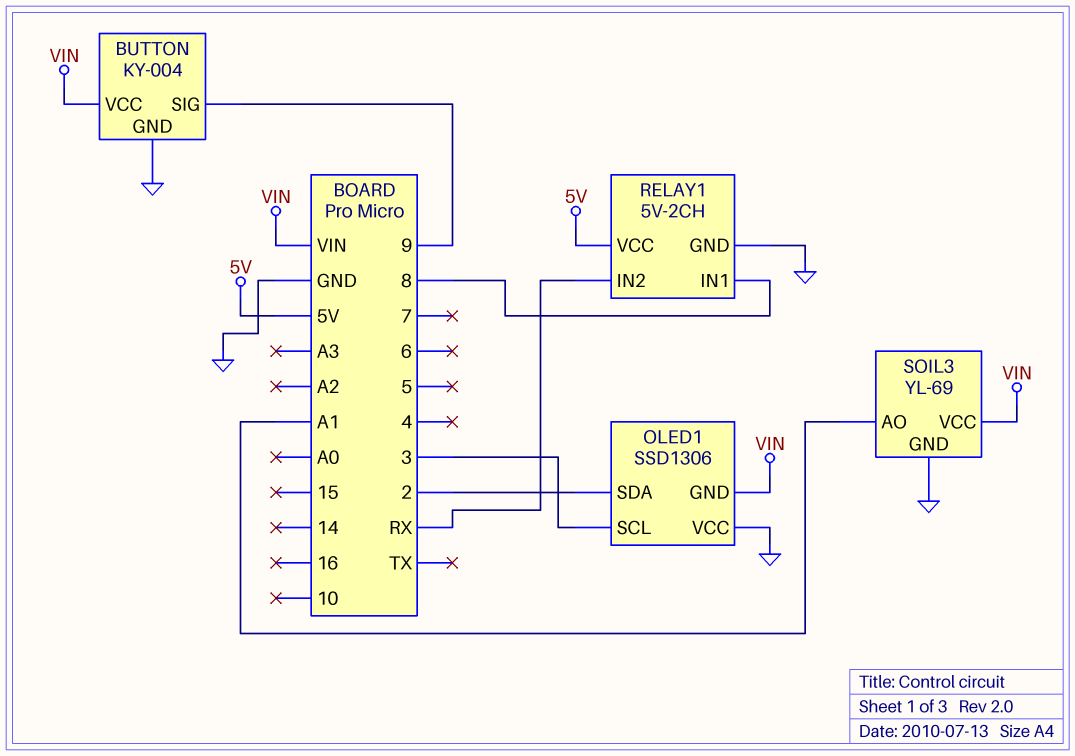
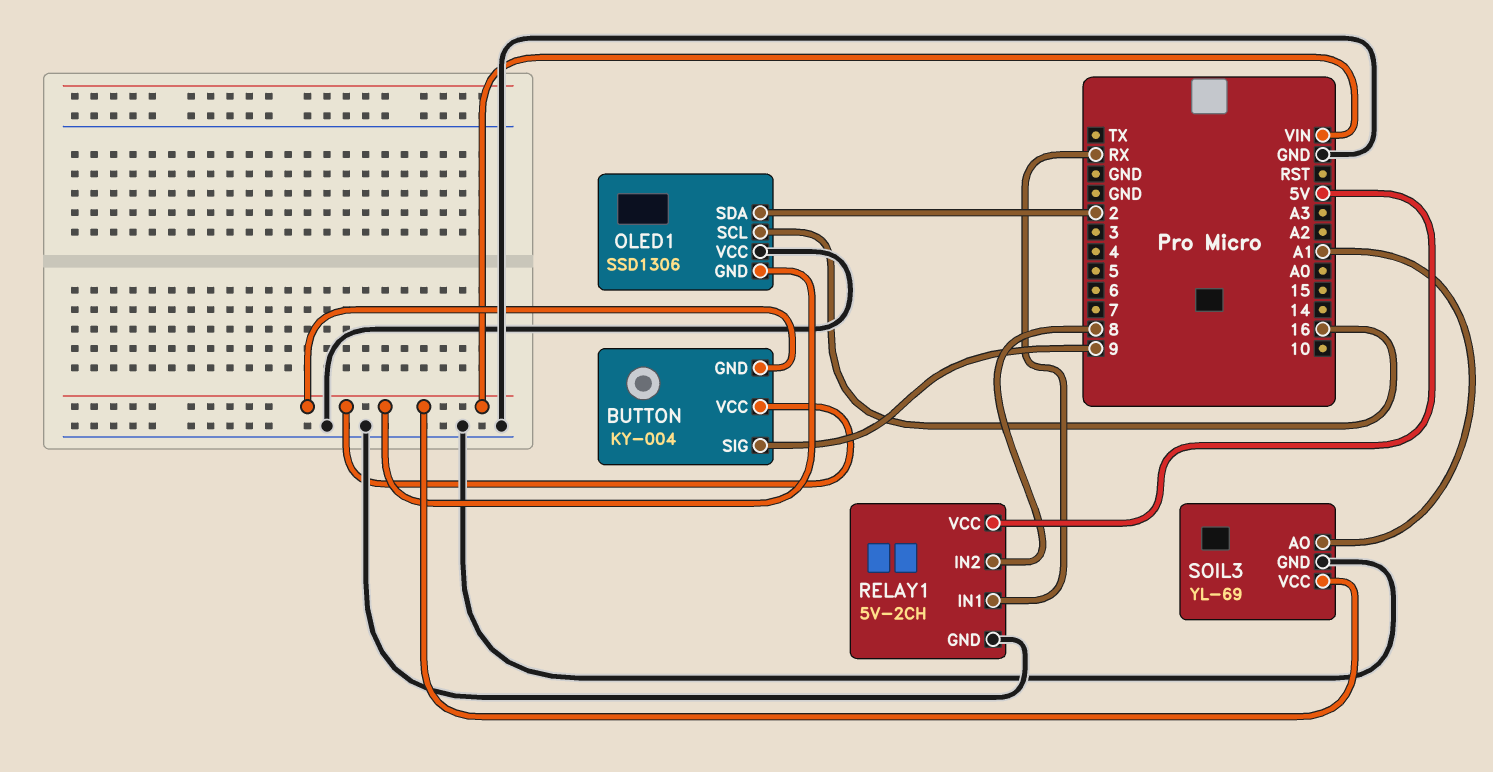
BUTTON pin GND: GND -> VIN
OLED1 pin SCL: 3 -> 16
RELAY1 pin IN1: 8 -> RX
RELAY1 pin IN2: RX -> 8

